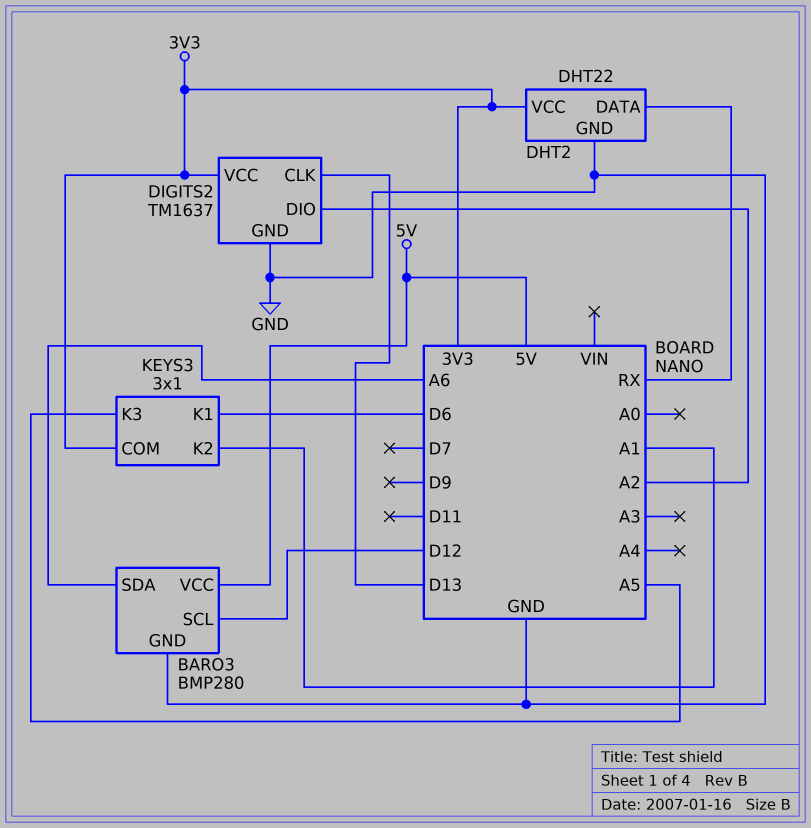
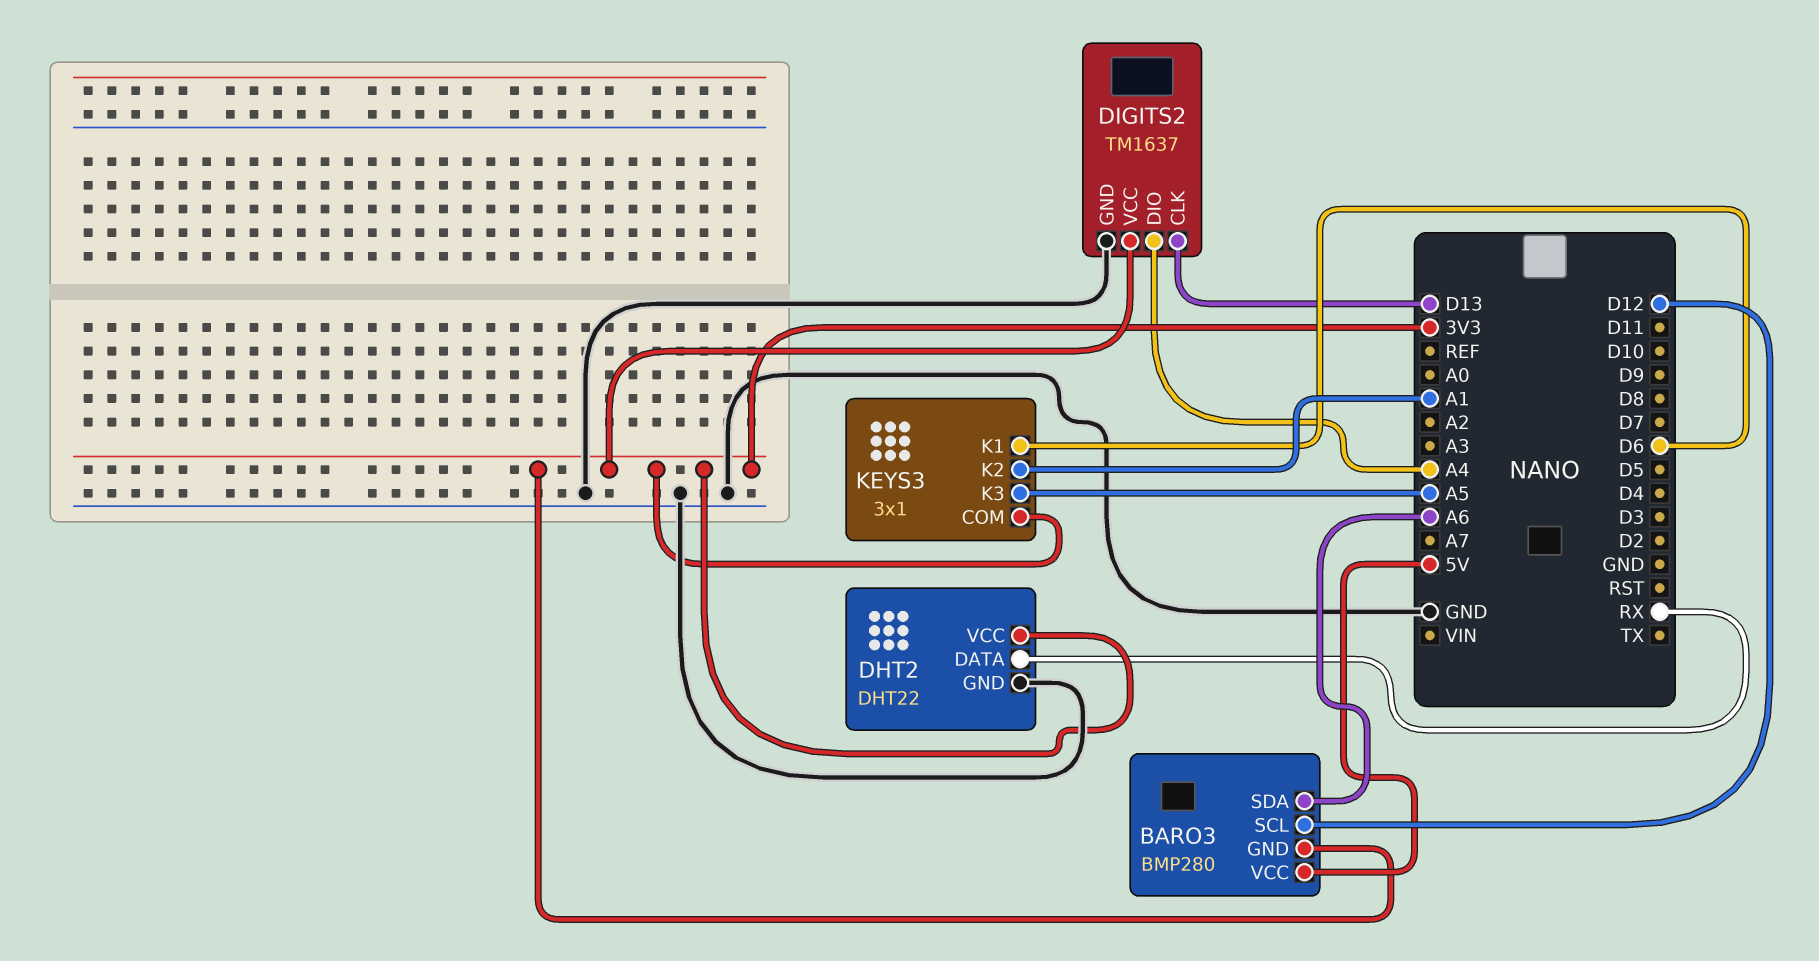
BARO3 pin GND: GND -> 3V3
DIGITS2 pin DIO: A2 -> A4

